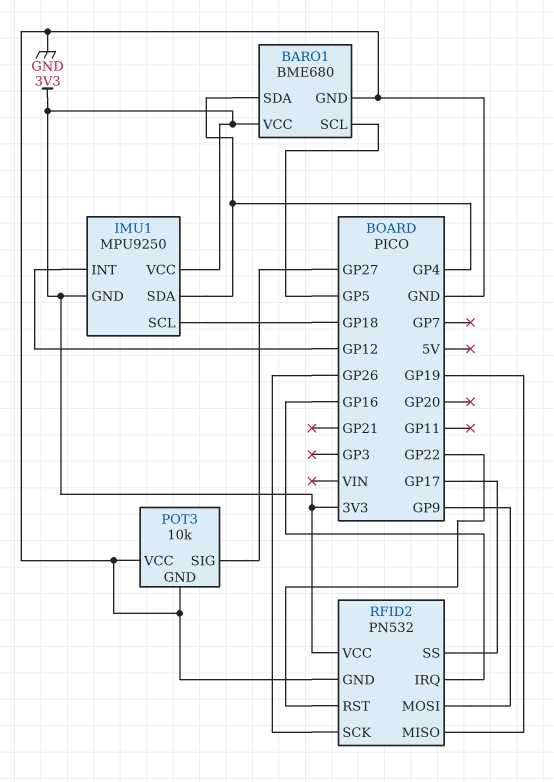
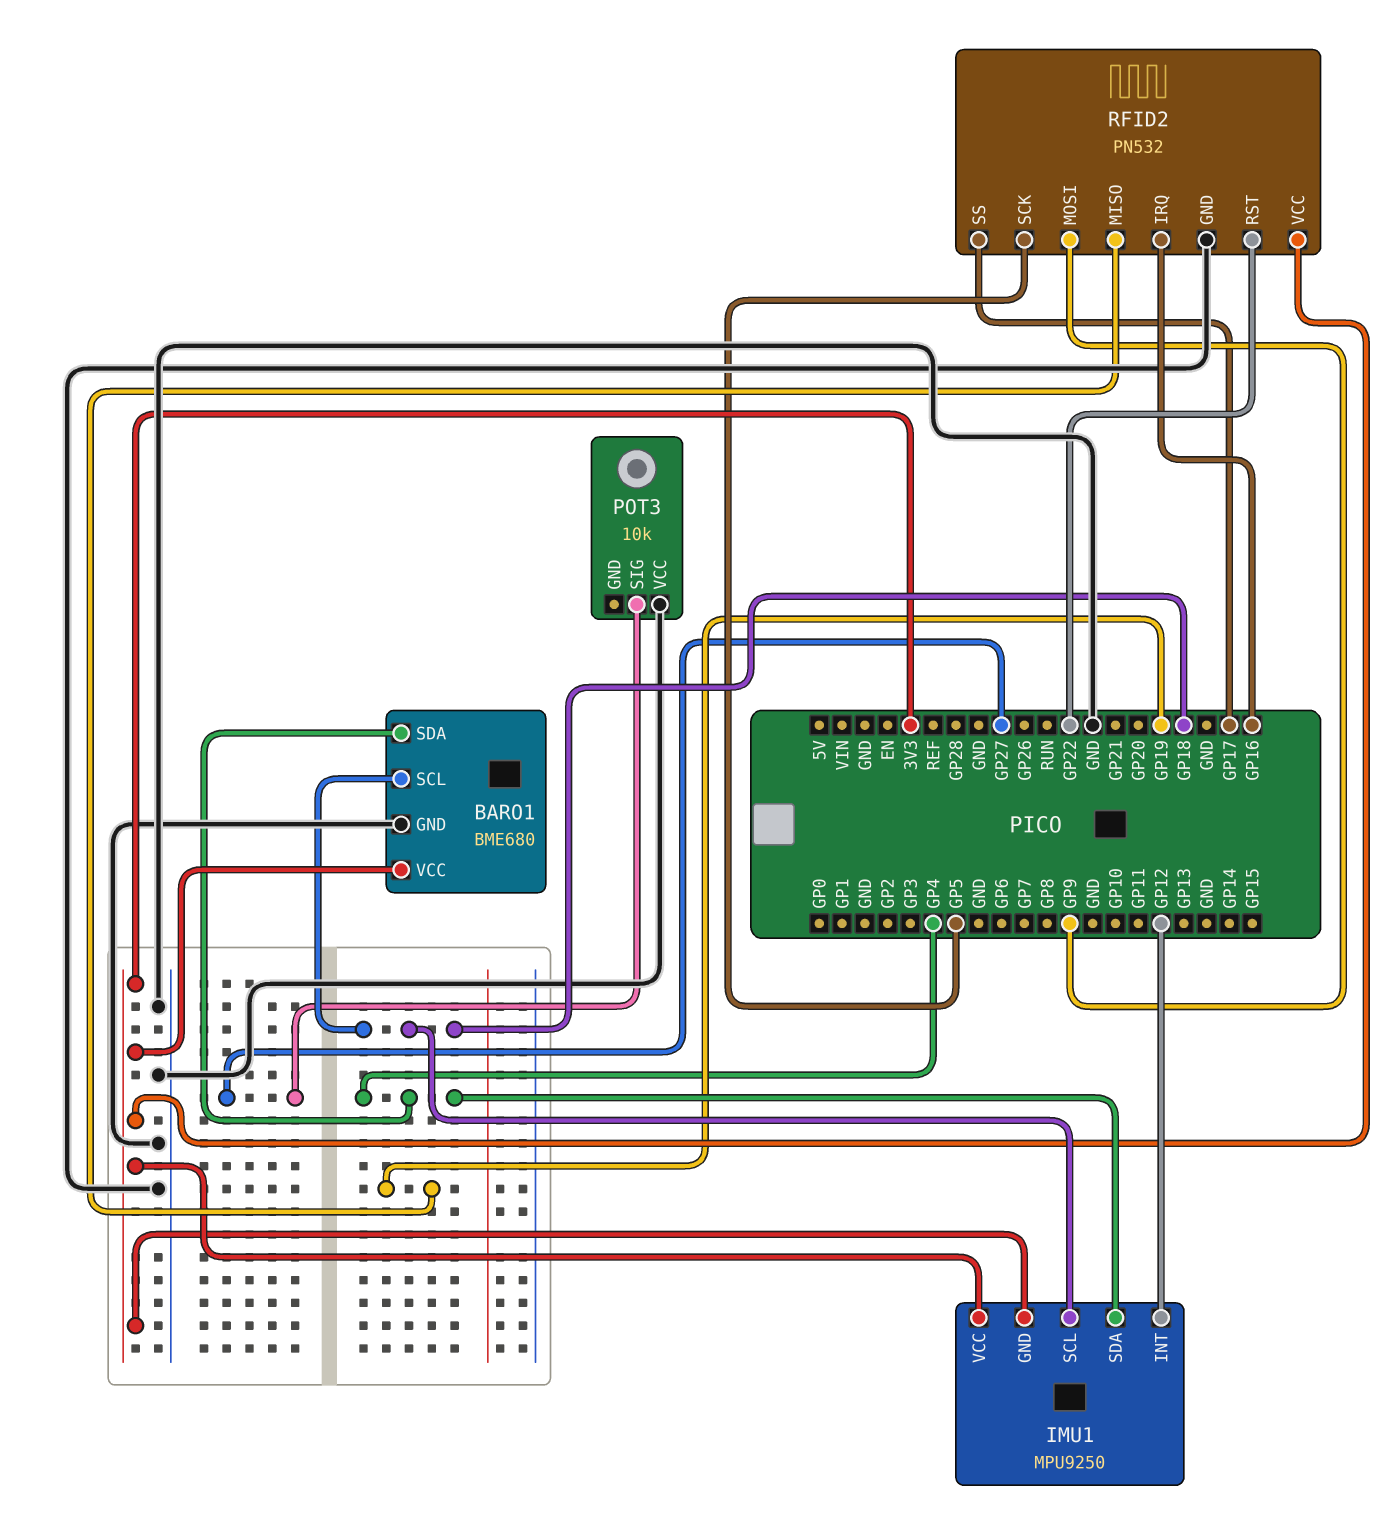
BARO1 pin SCL: GP5 -> GP18
POT3 pin GND: GND -> none
RFID2 pin SCK: GP26 -> GP5

